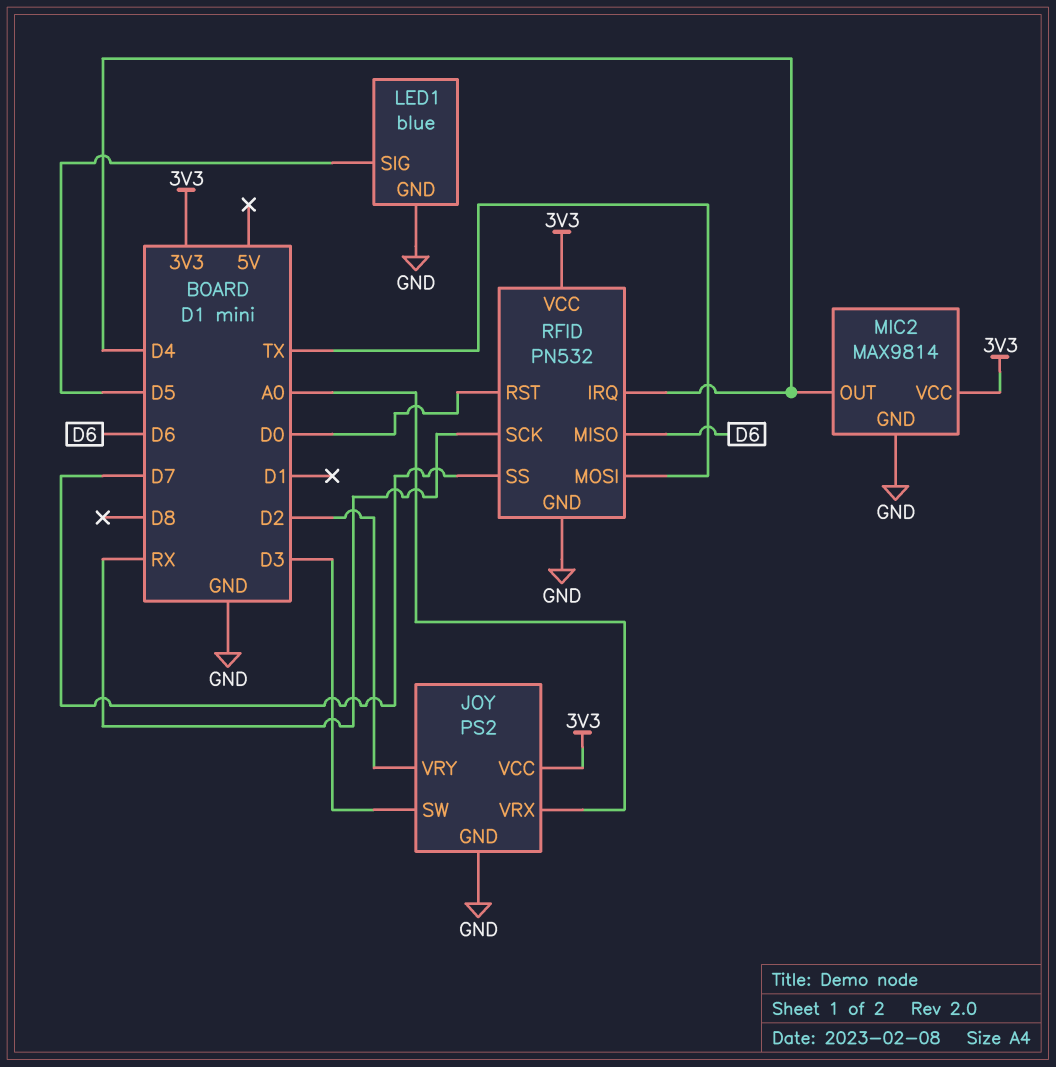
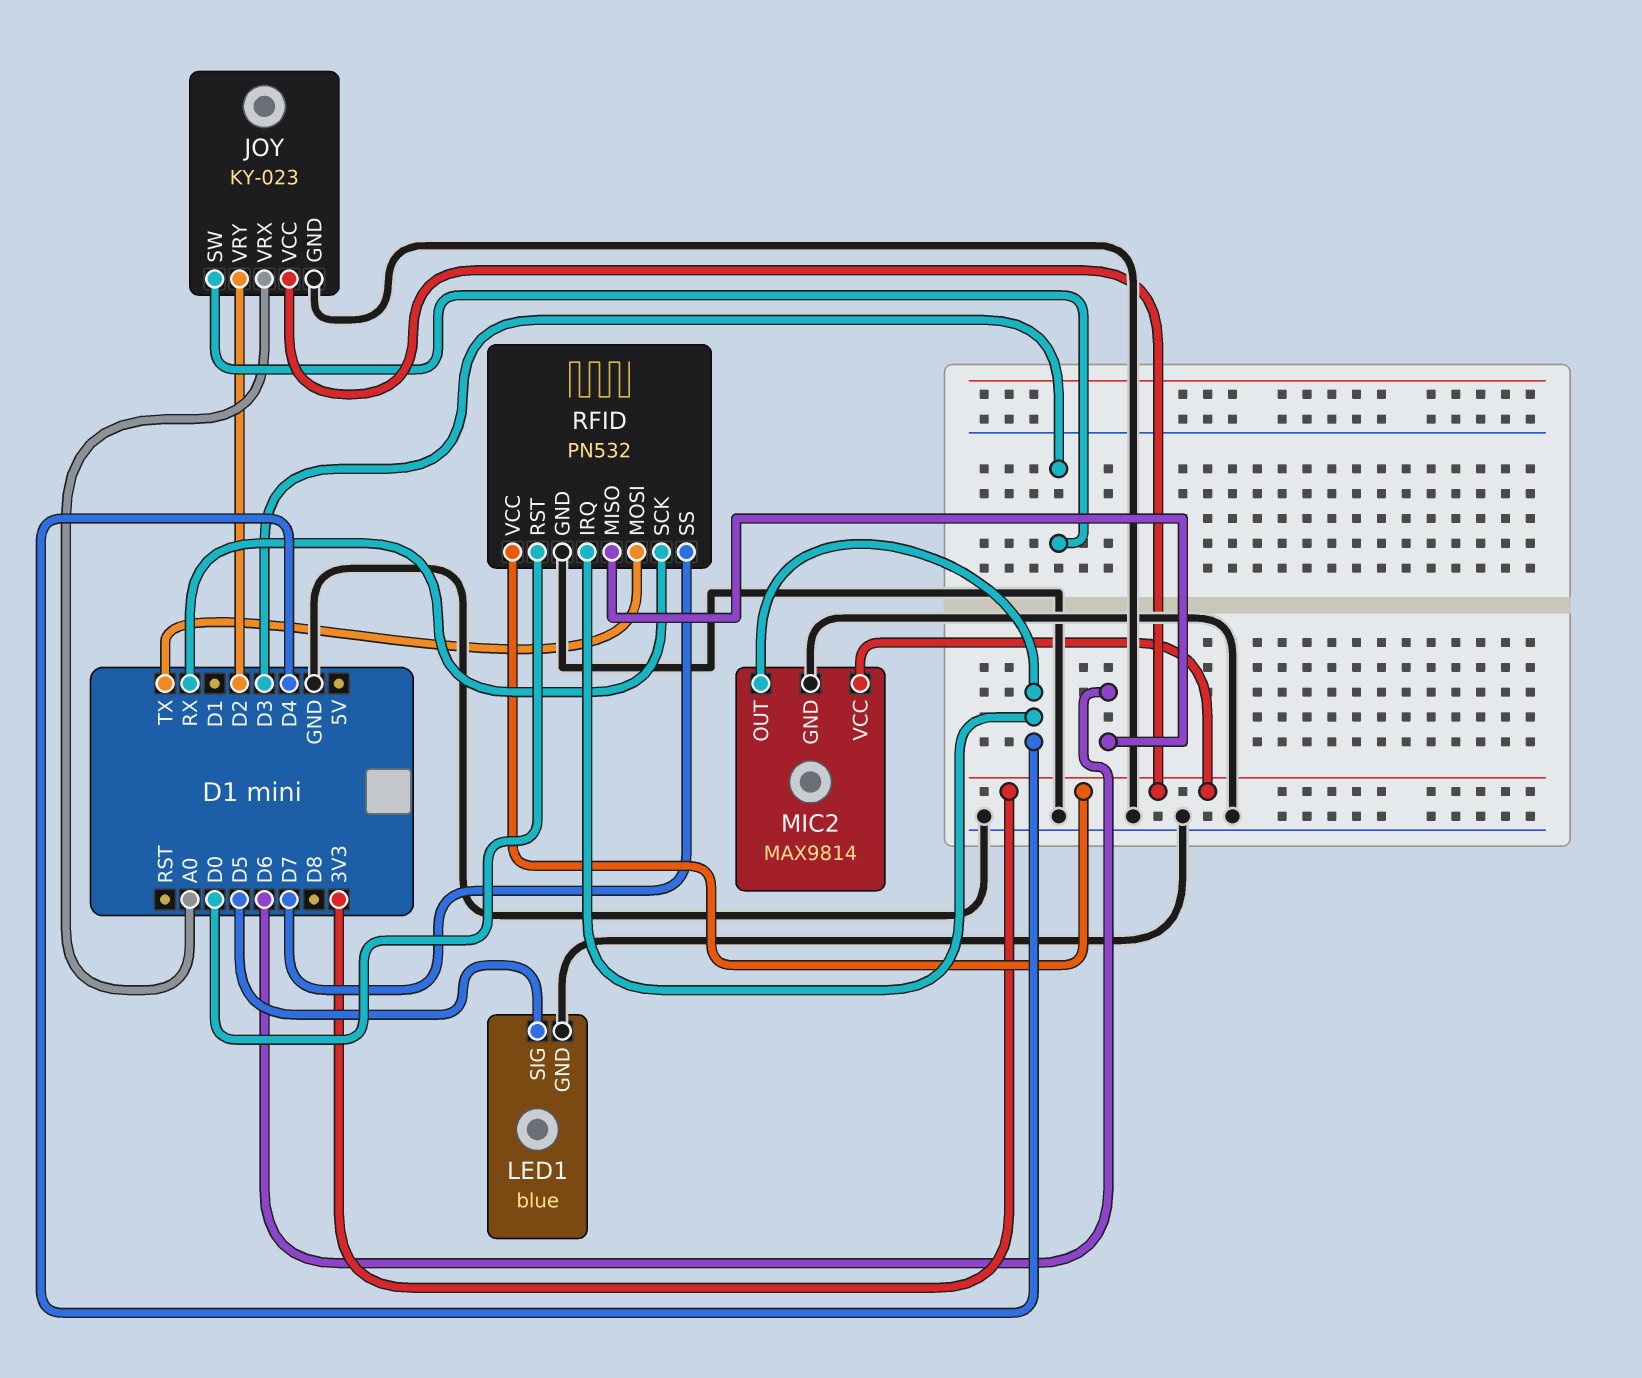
JOY: PS2 -> KY-023

